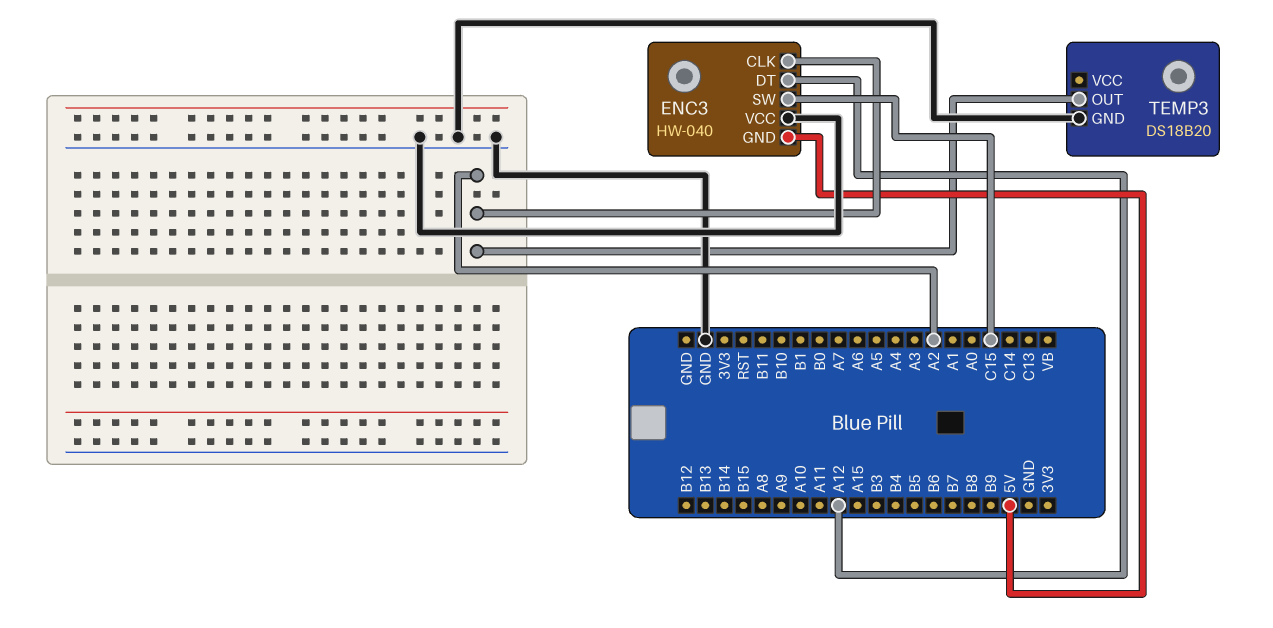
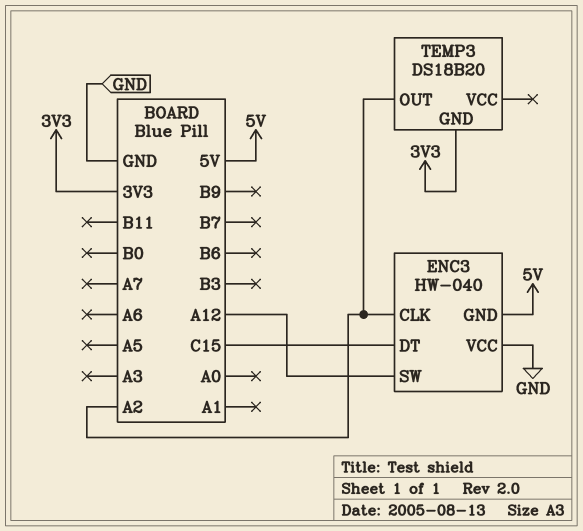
ENC3 pin DT: A12 -> C15
ENC3 pin SW: C15 -> A12
TEMP3 pin GND: GND -> 3V3

